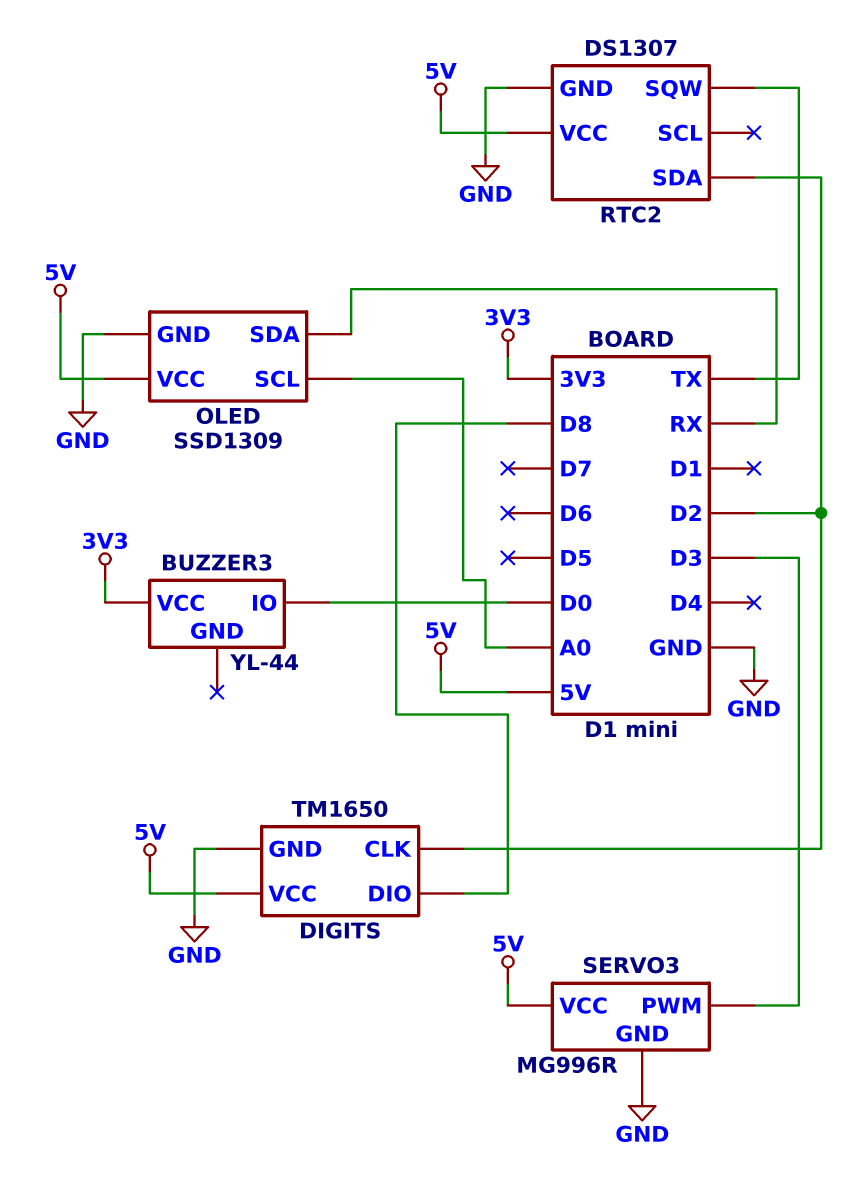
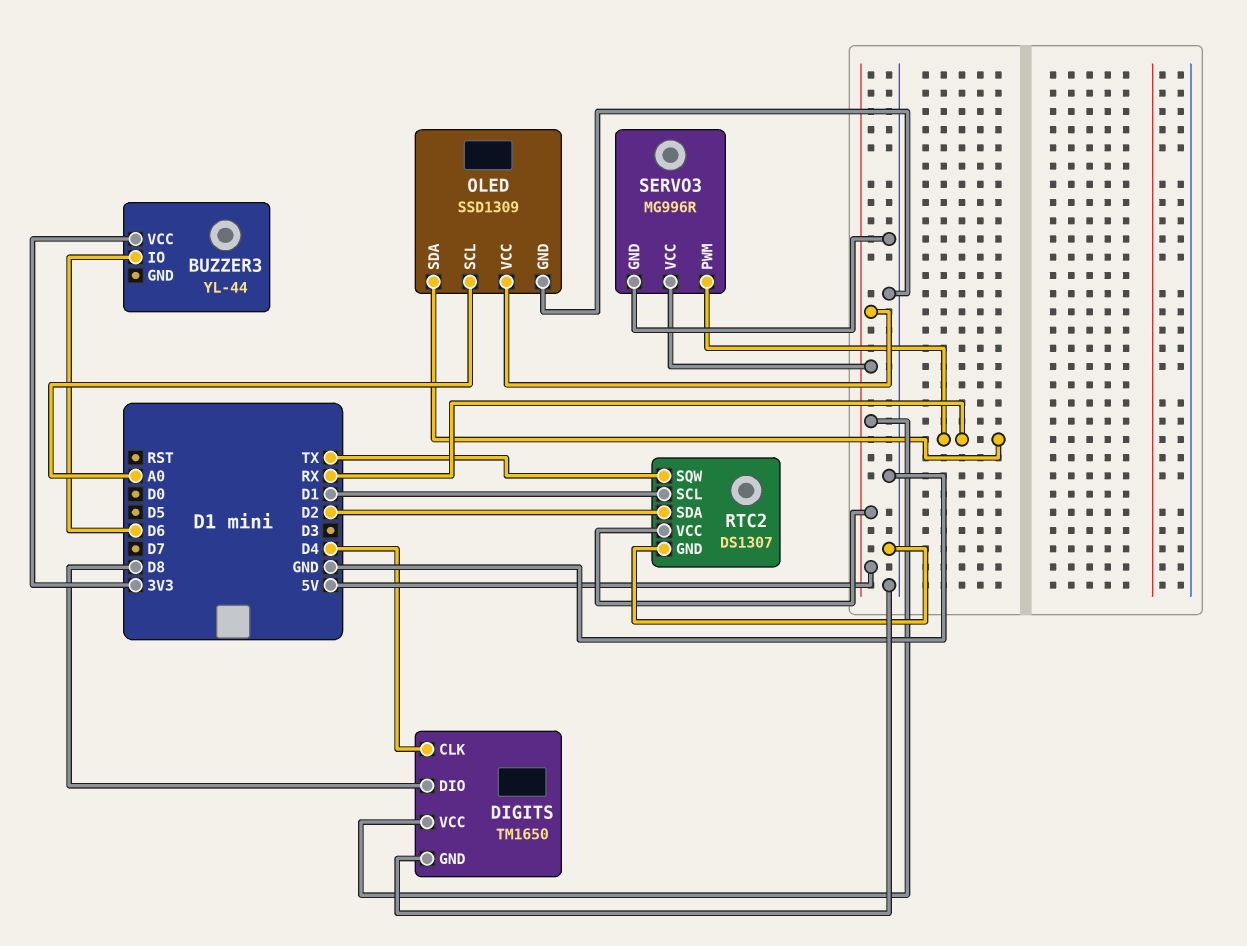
BUZZER3 pin IO: D0 -> D6
DIGITS pin CLK: D2 -> D4
RTC2 pin SCL: none -> D1
SERVO3 pin PWM: D3 -> RX

